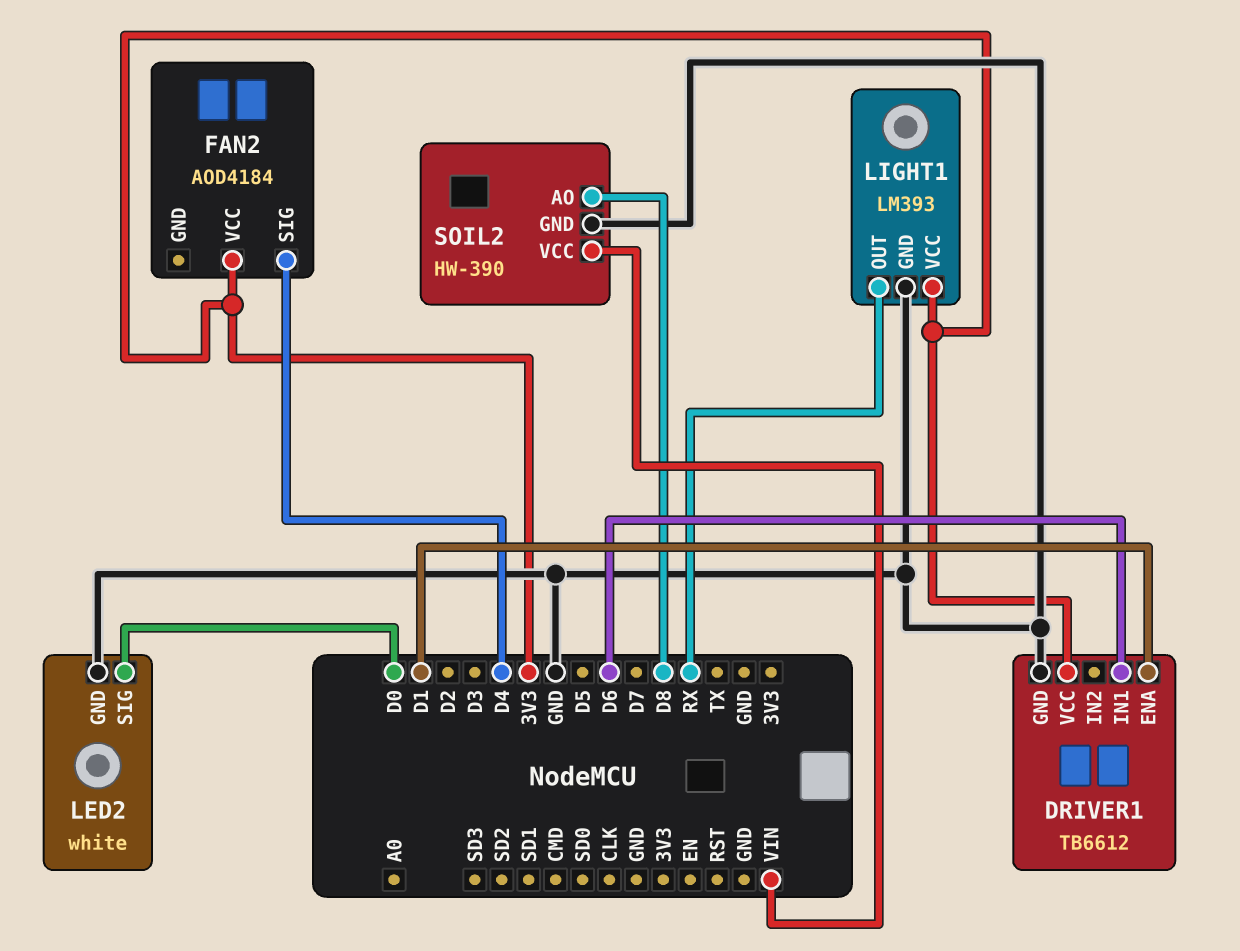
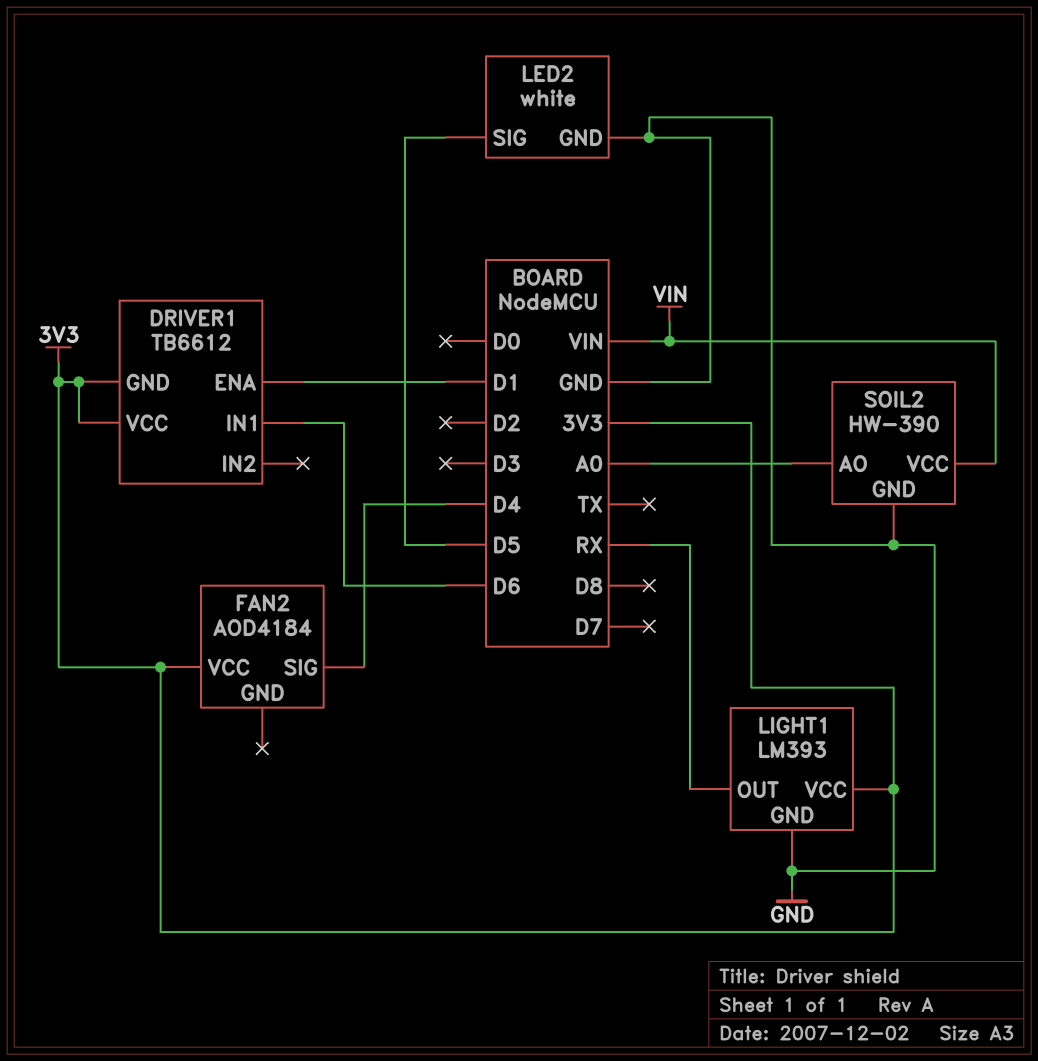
DRIVER1 pin GND: GND -> 3V3
LED2 pin SIG: D0 -> D5
SOIL2 pin AO: D8 -> A0

